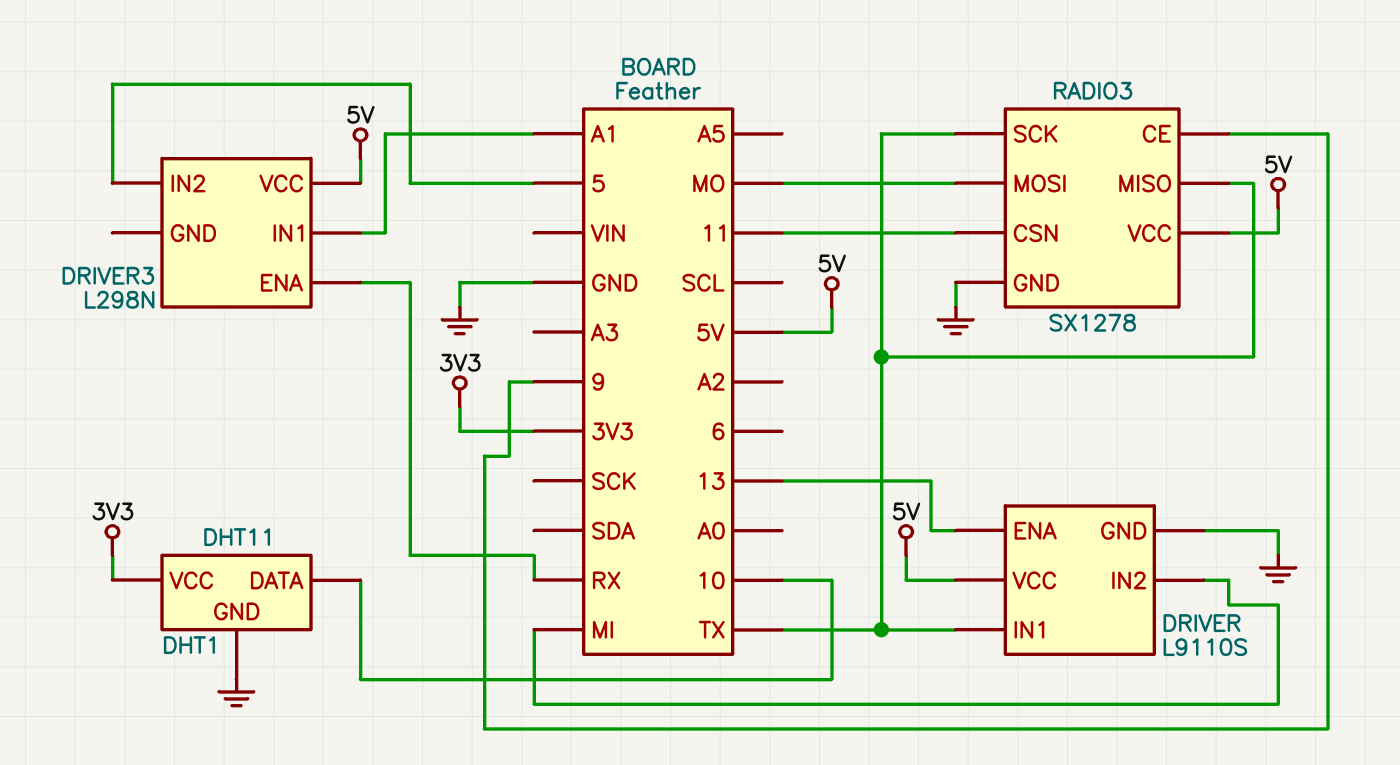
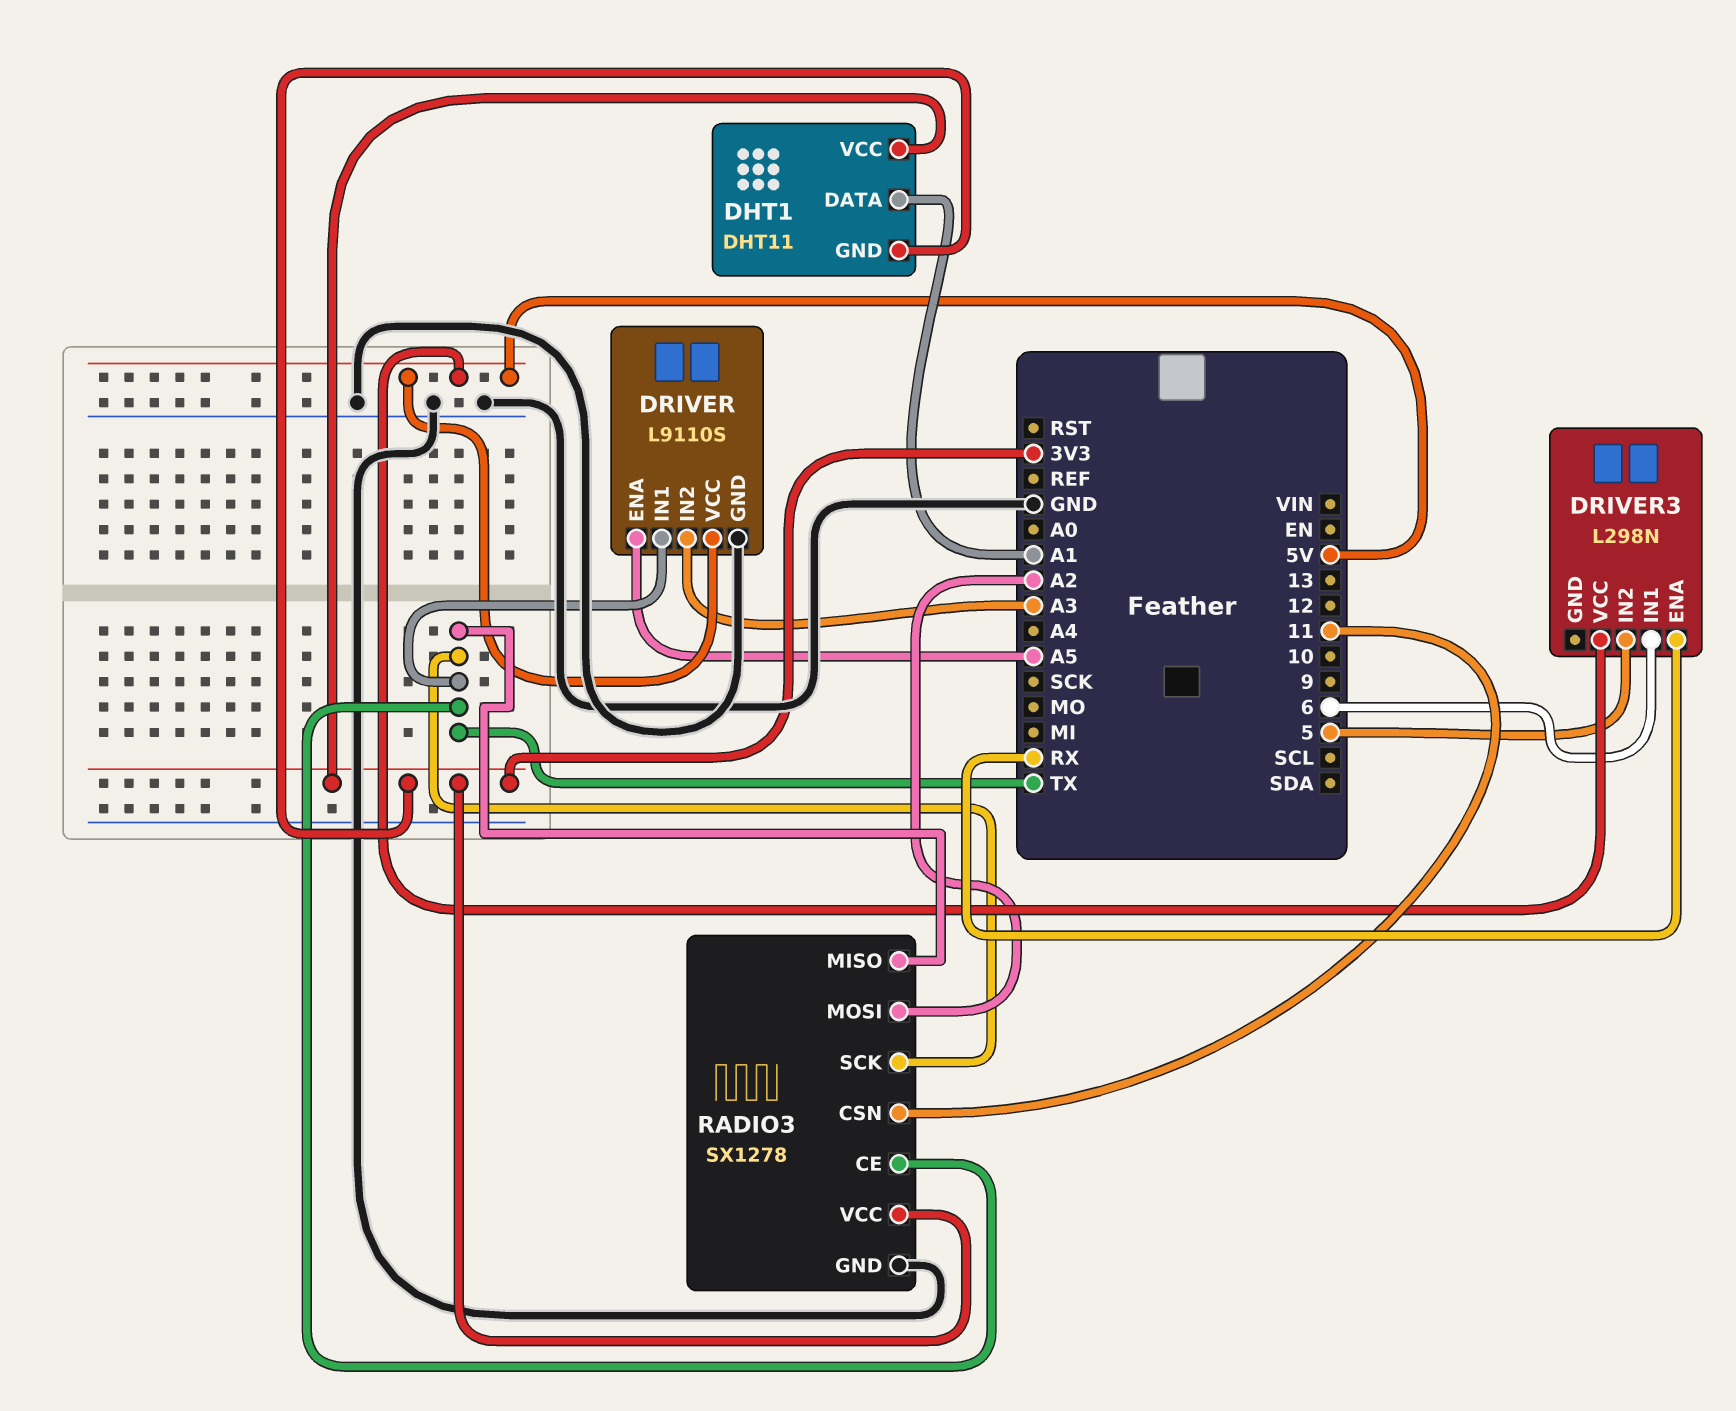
DHT1 pin DATA: 10 -> A1
DHT1 pin GND: GND -> 3V3
DRIVER pin ENA: 13 -> A5
DRIVER pin IN2: MI -> A3
DRIVER3 pin IN1: A1 -> 6
RADIO3 pin CE: 9 -> TX
RADIO3 pin MOSI: MO -> A2
RADIO3 pin VCC: 5V -> 3V3

